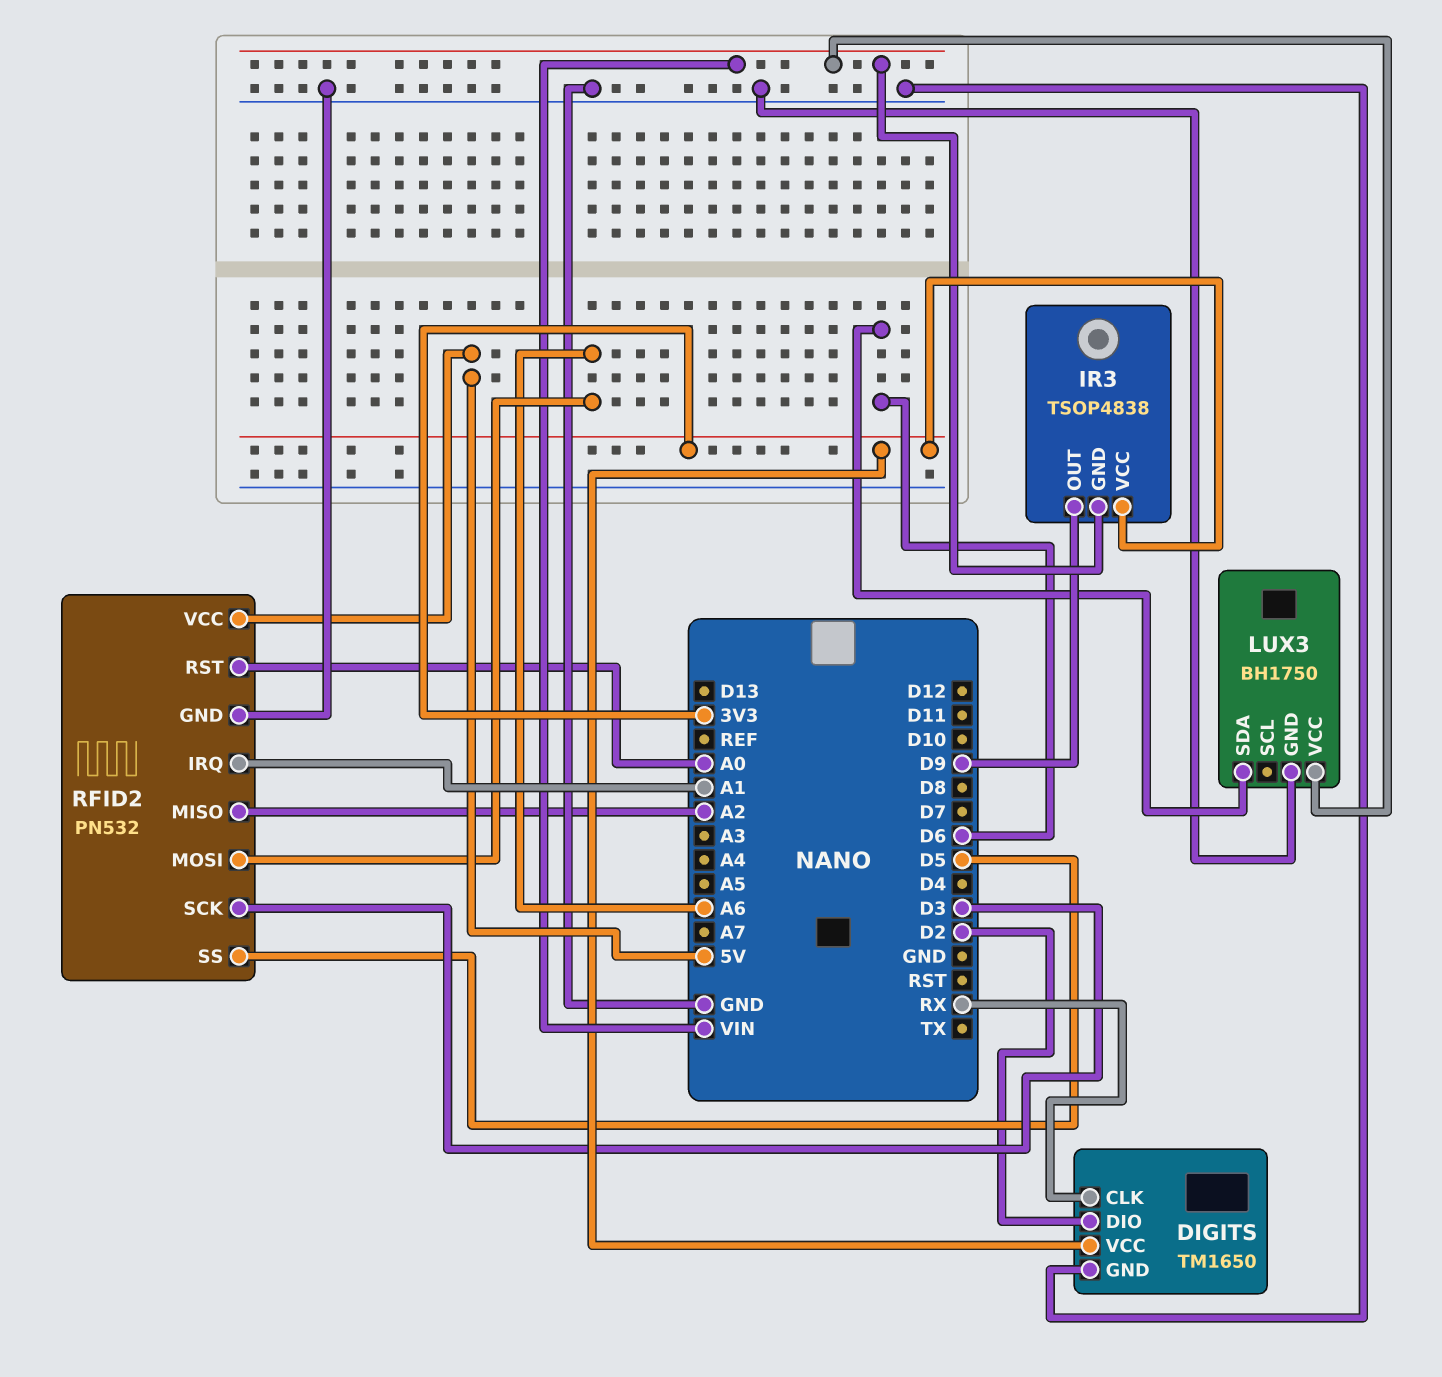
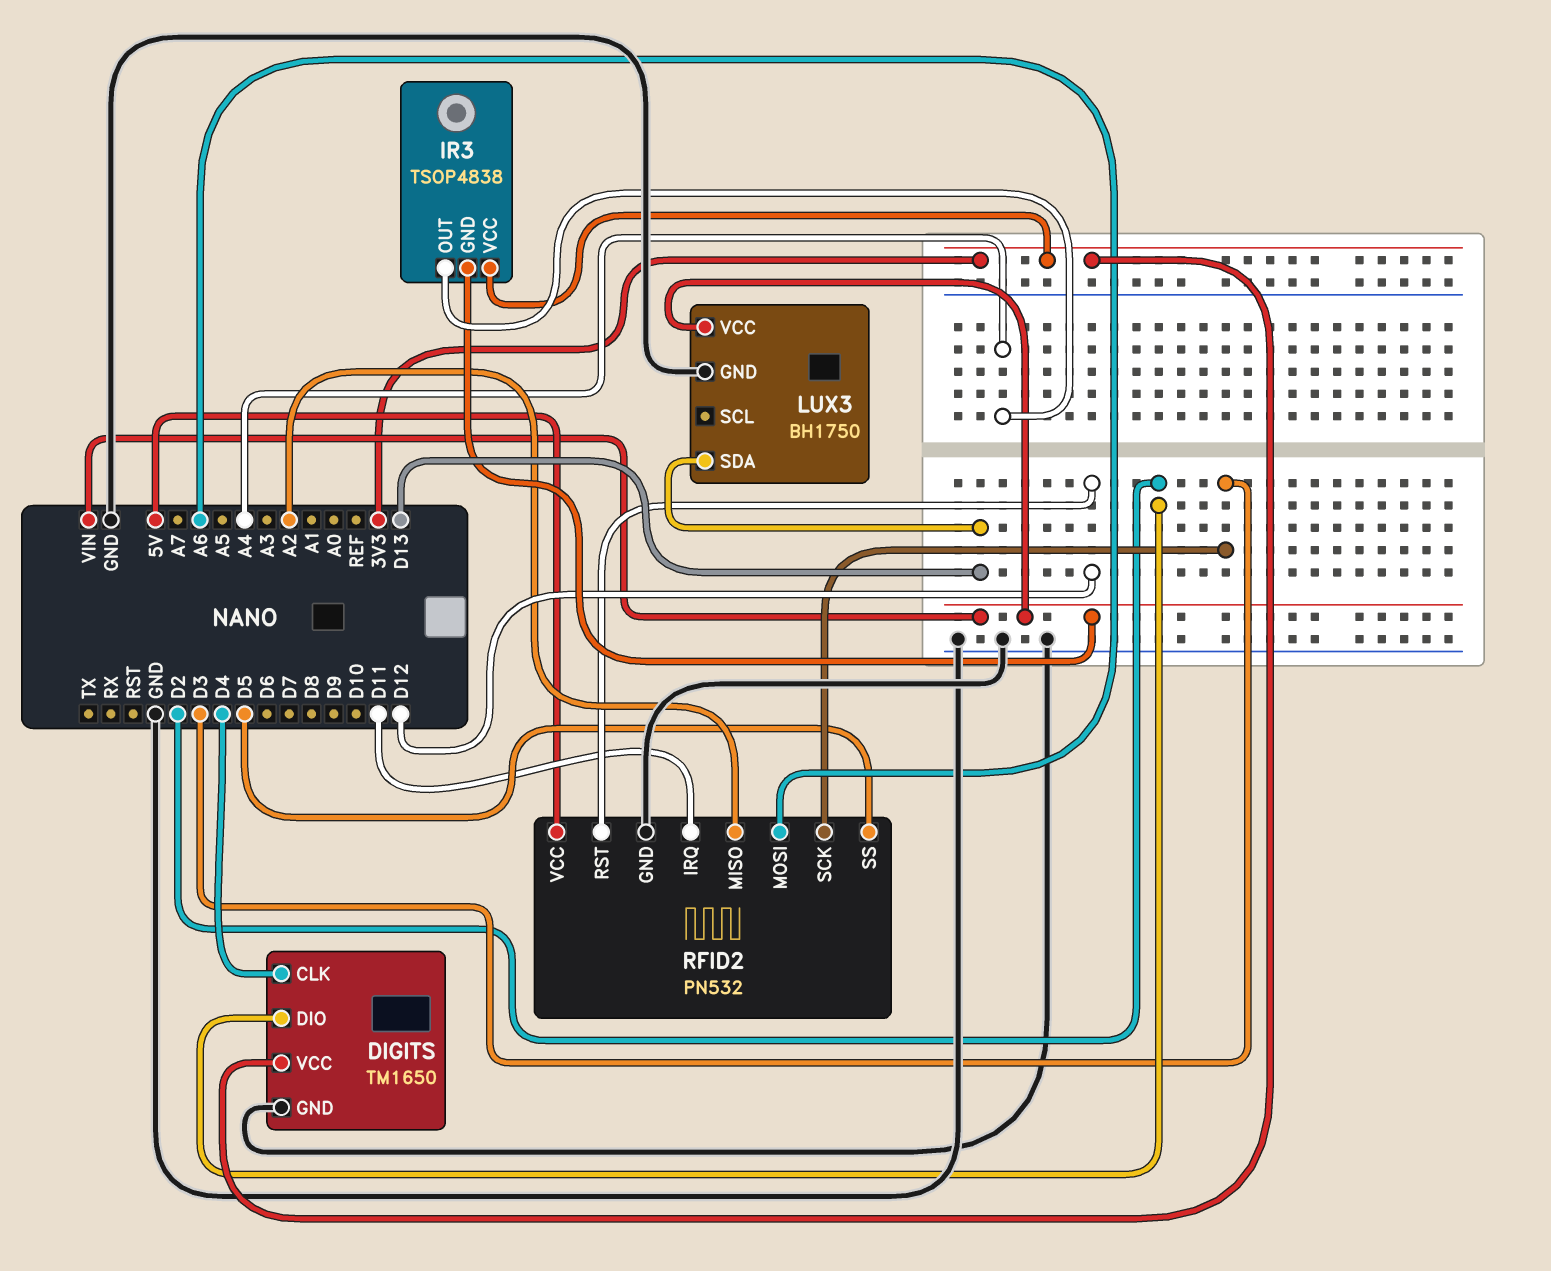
DIGITS pin CLK: RX -> D4
IR3 pin OUT: D9 -> A4
LUX3 pin SDA: D6 -> D13
RFID2 pin IRQ: A1 -> D11
RFID2 pin RST: A0 -> D12

